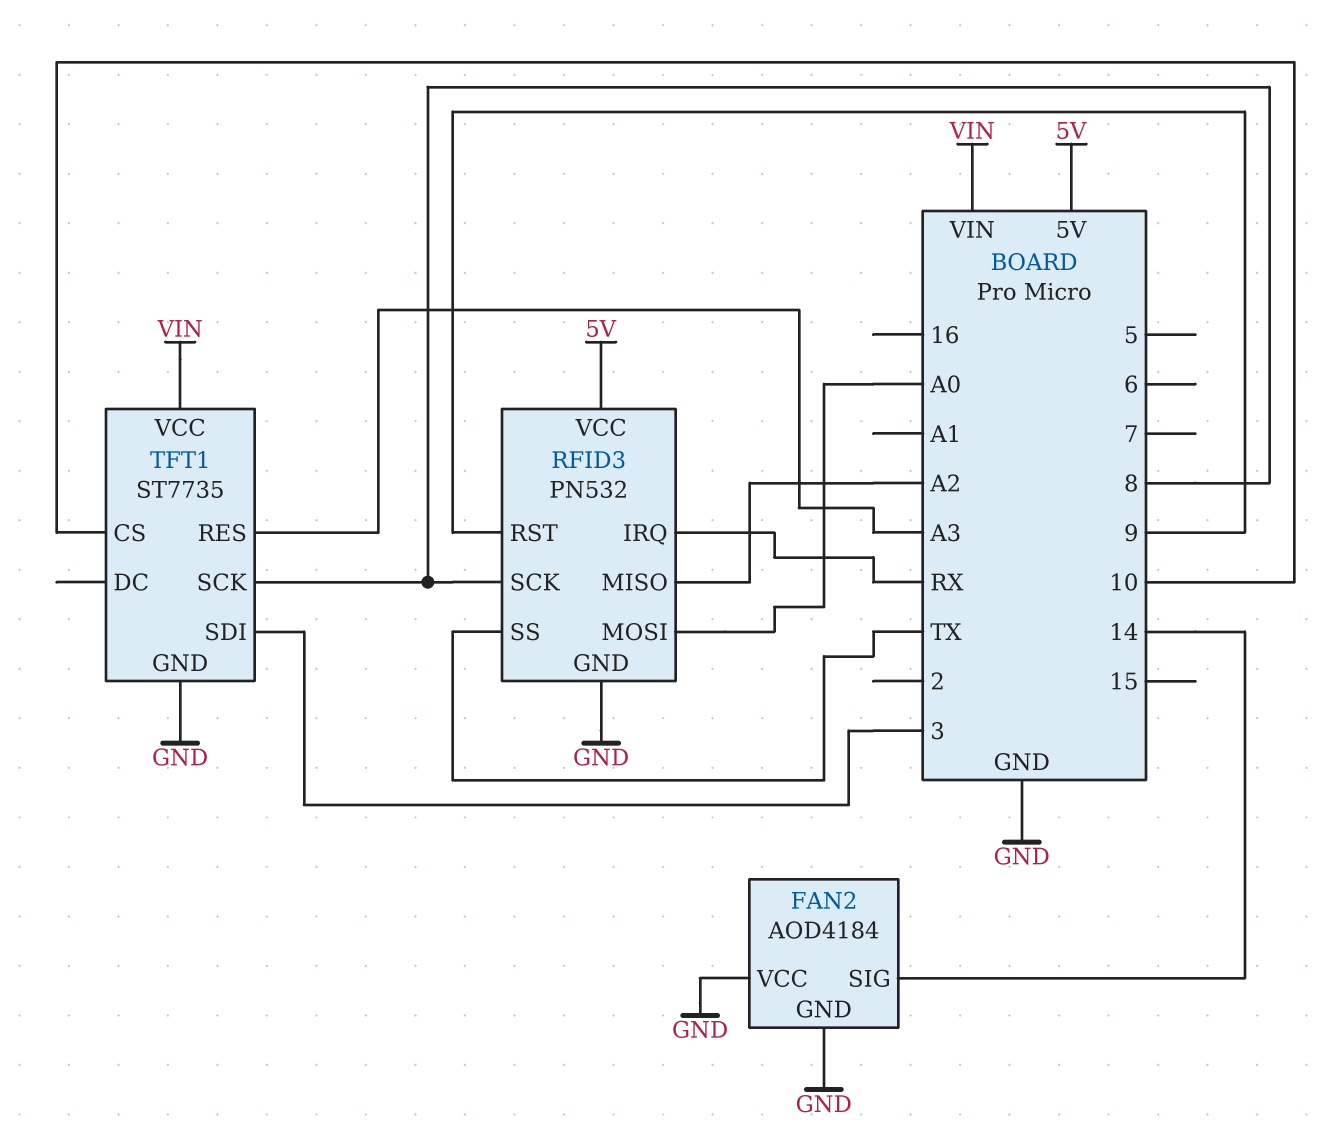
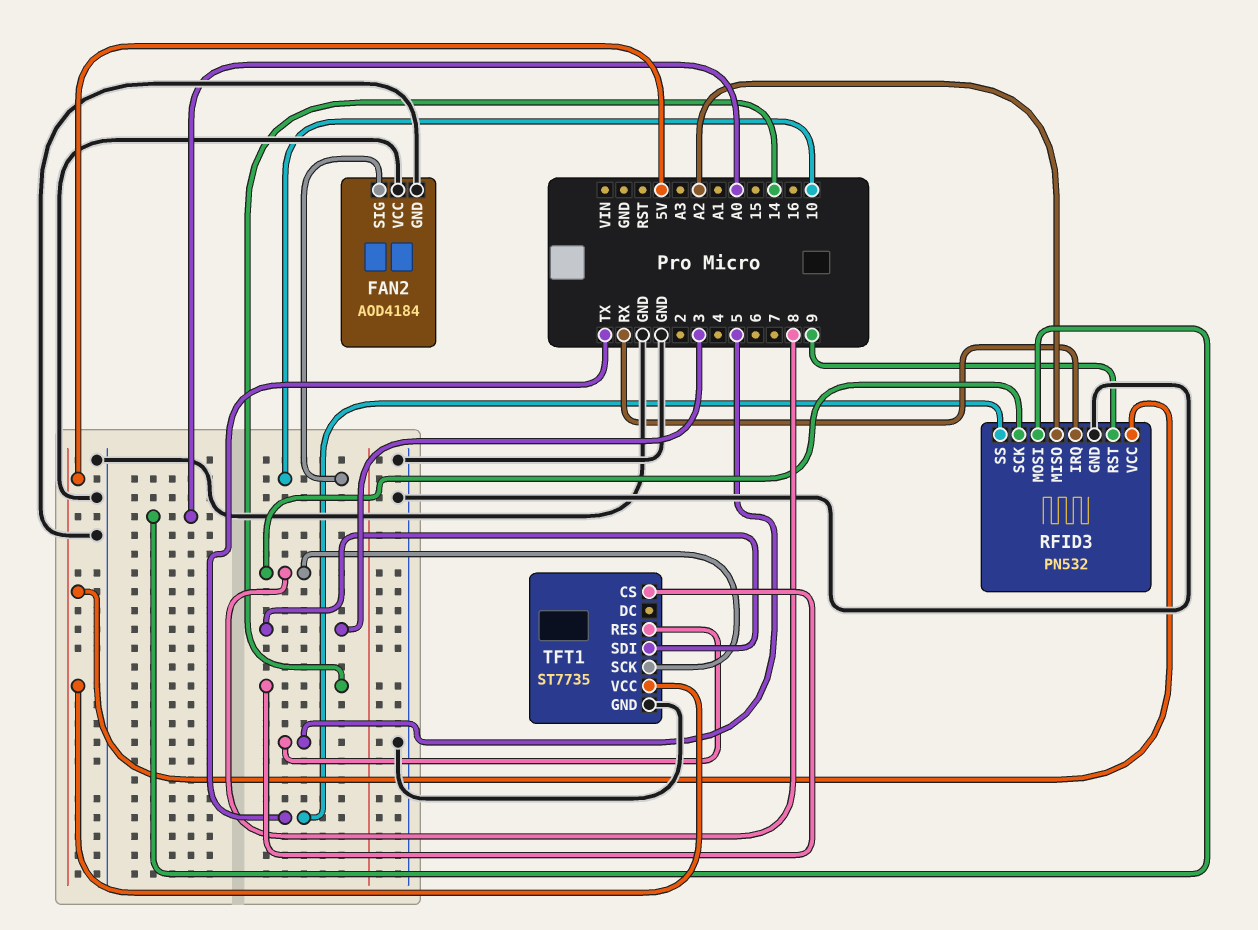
FAN2 pin SIG: 14 -> 10
TFT1 pin CS: 10 -> 14
TFT1 pin RES: A3 -> 5
TFT1 pin VCC: VIN -> 5V

